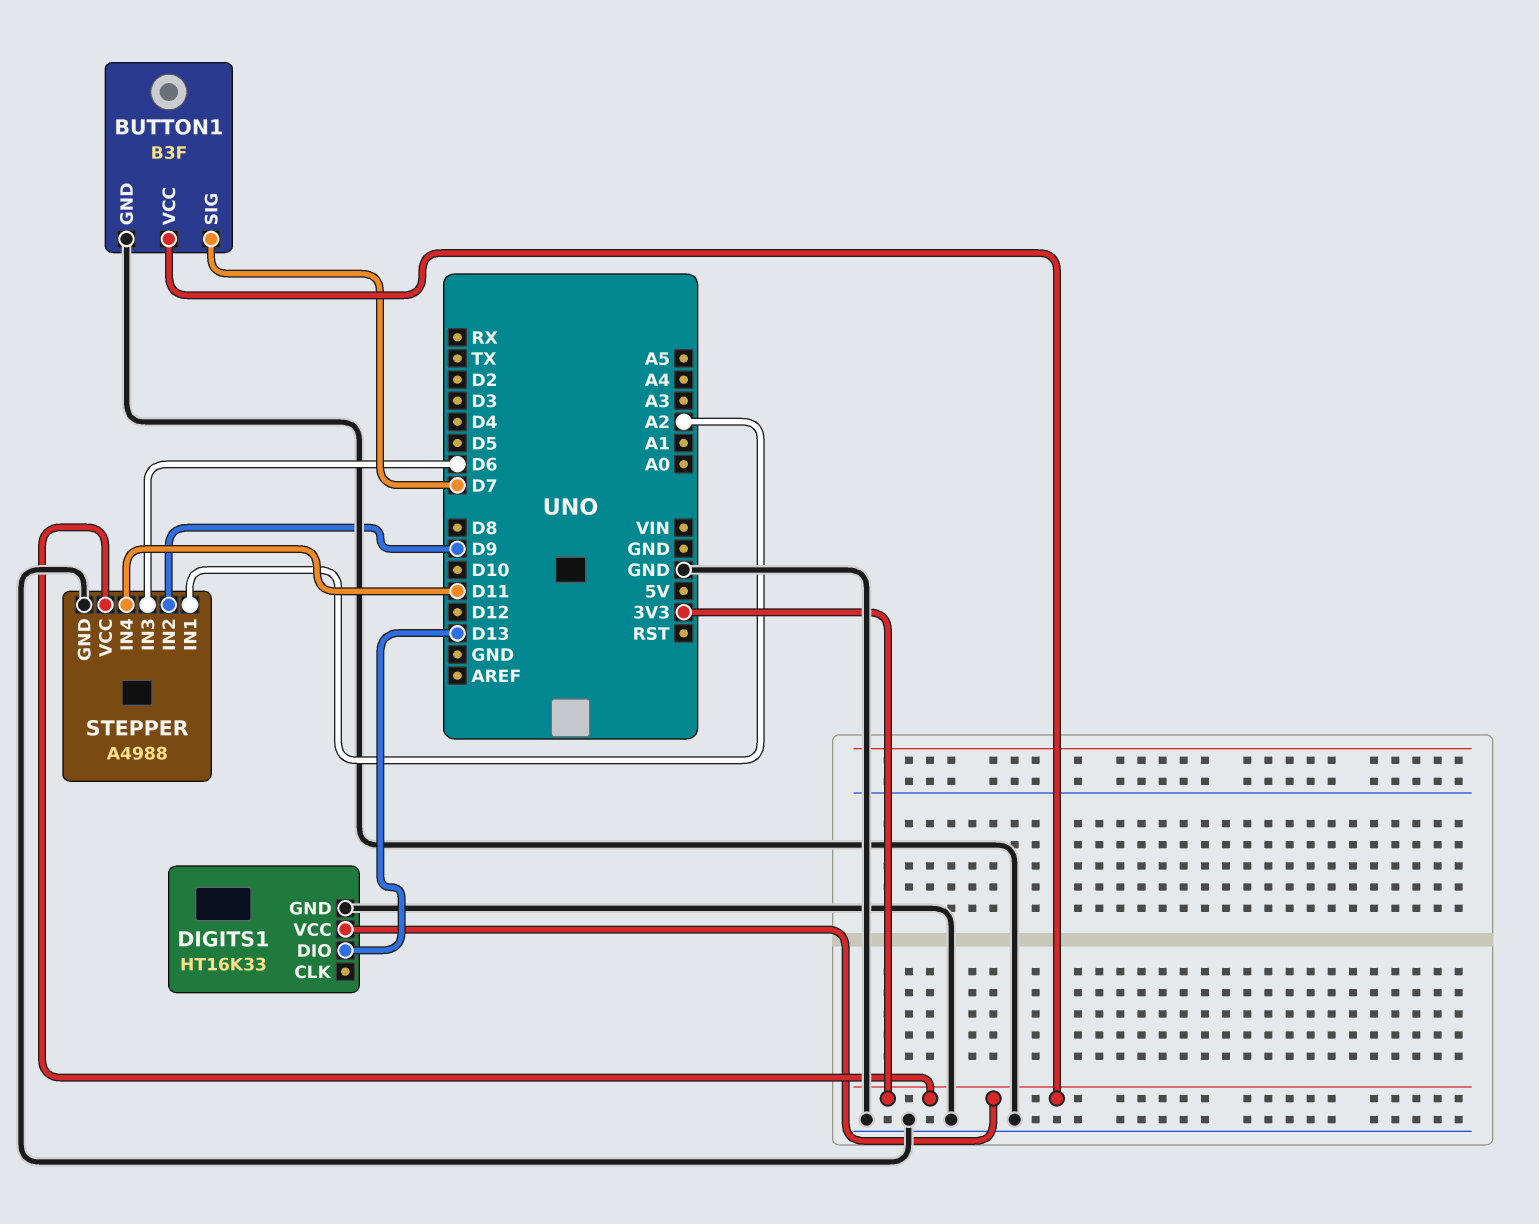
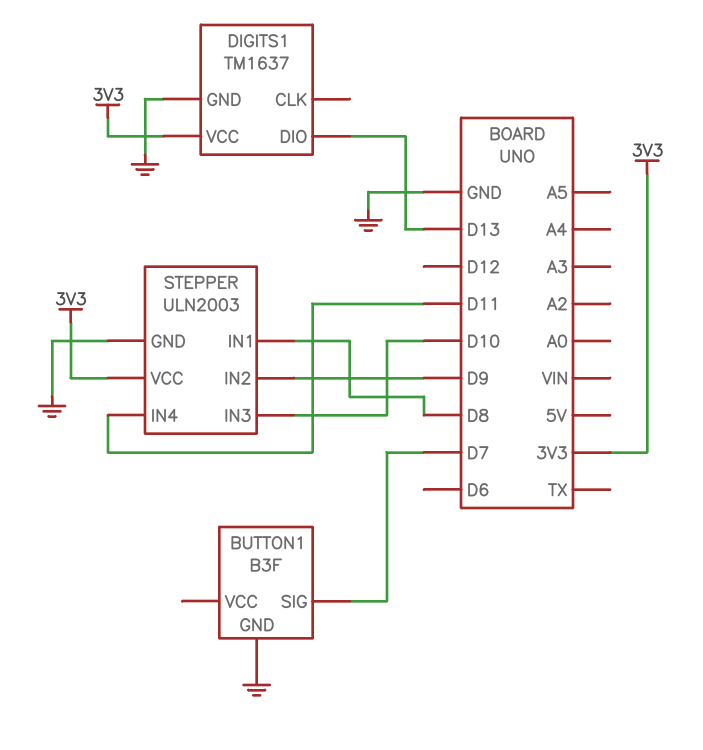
BUTTON1 pin VCC: 3V3 -> none
DIGITS1: HT16K33 -> TM1637
STEPPER: A4988 -> ULN2003
STEPPER pin IN1: A2 -> D8
STEPPER pin IN3: D6 -> D10

